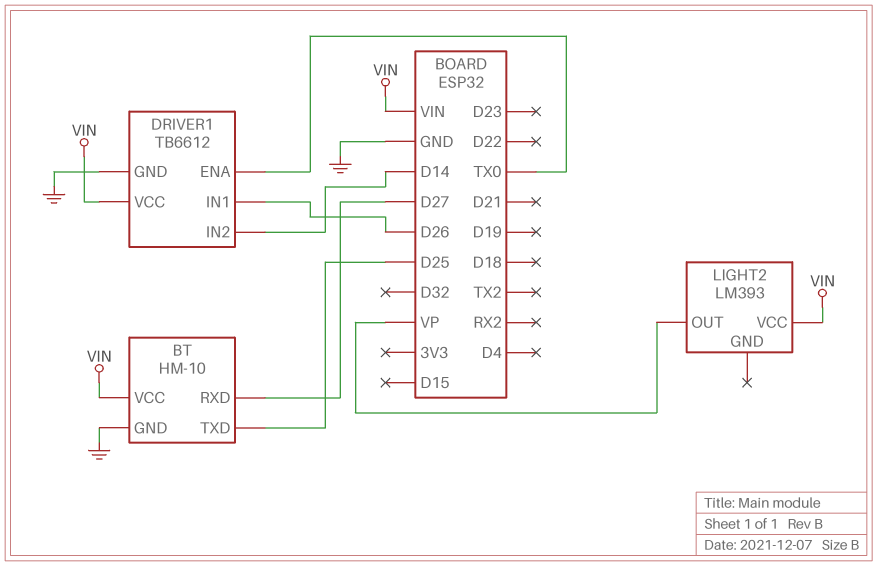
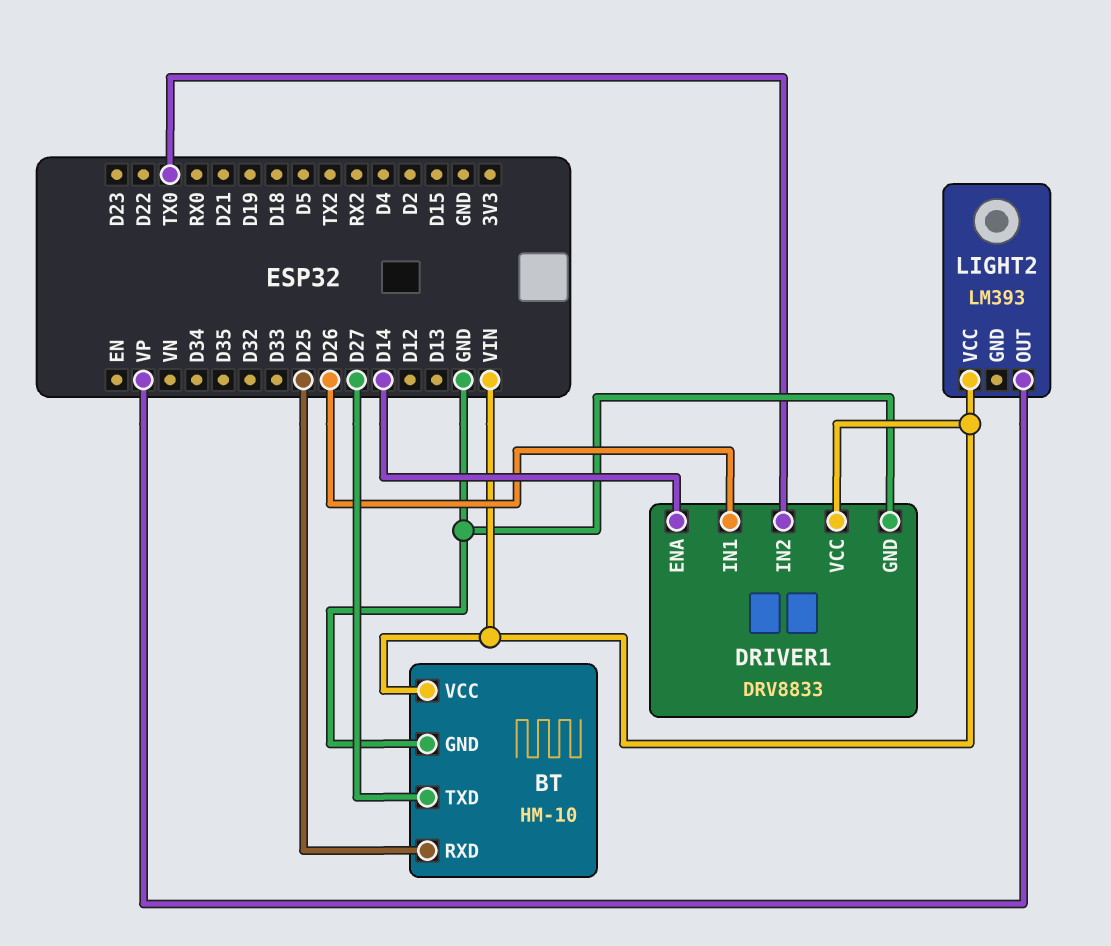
BT pin RXD: D27 -> D25
BT pin TXD: D25 -> D27
DRIVER1: TB6612 -> DRV8833
DRIVER1 pin ENA: TX0 -> D14
DRIVER1 pin IN2: D14 -> TX0

